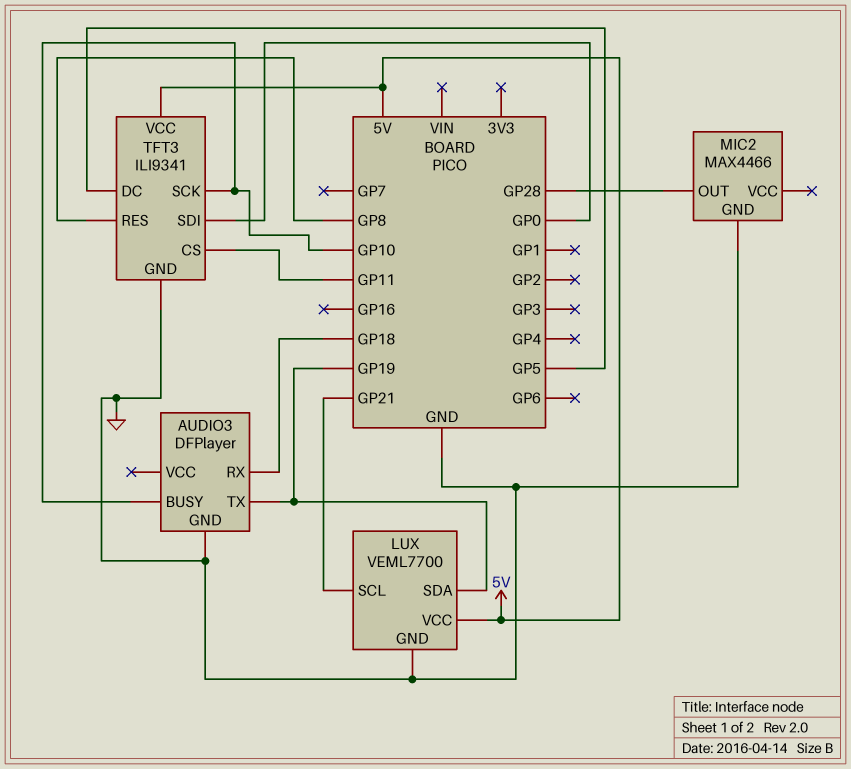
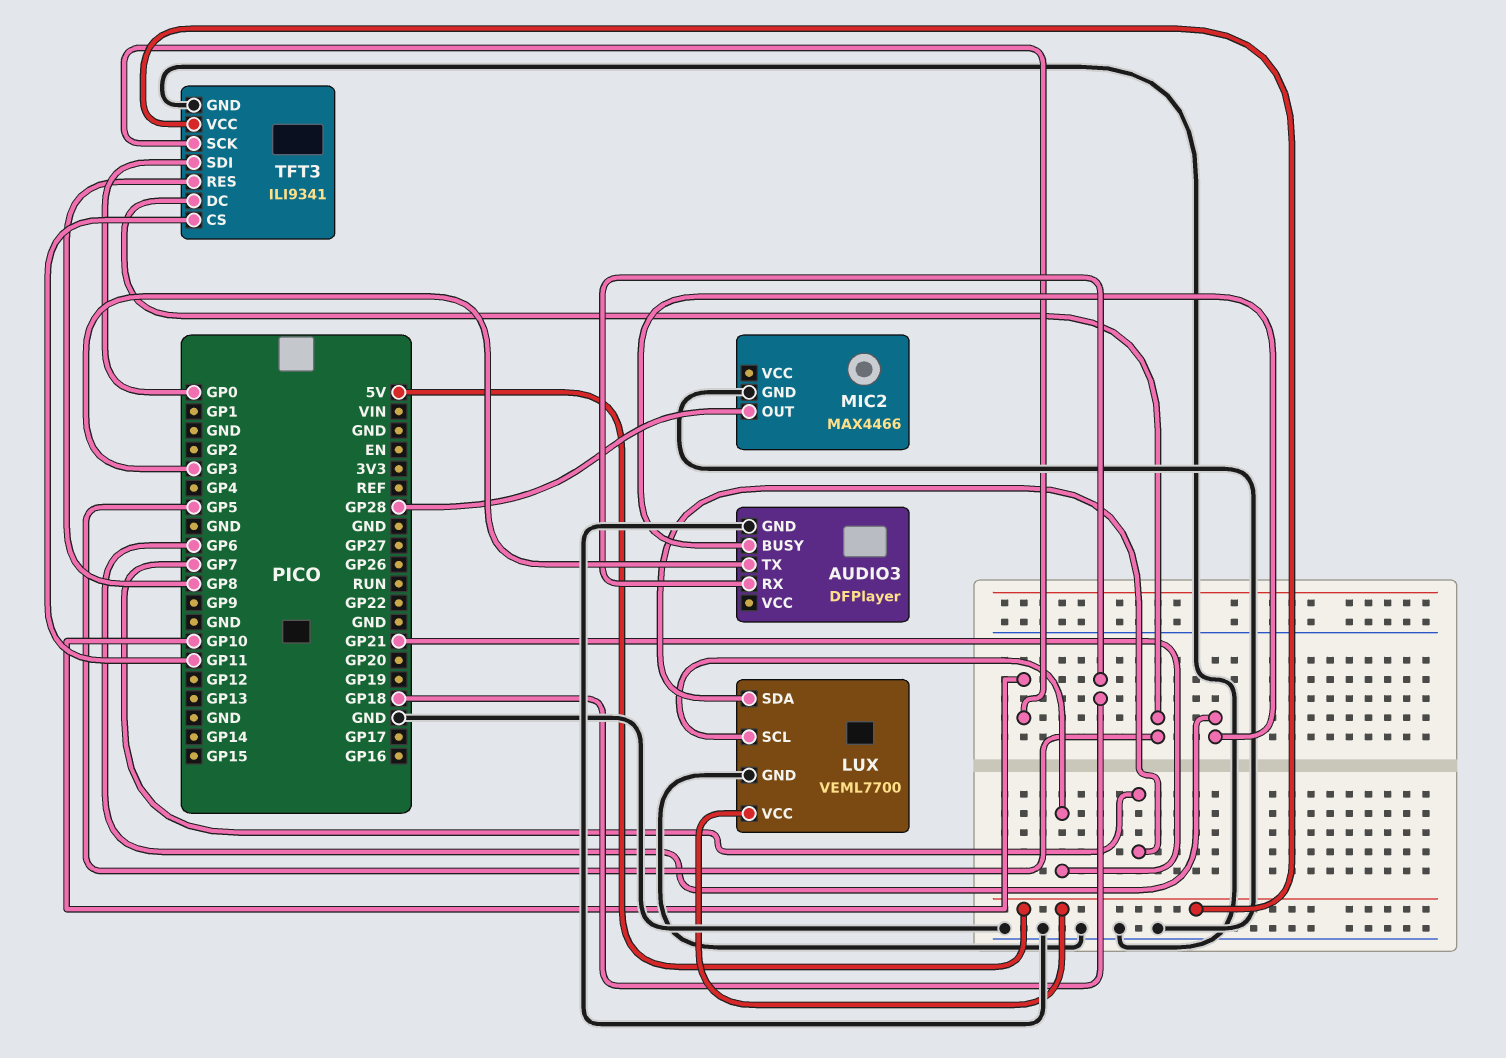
AUDIO3 pin BUSY: GP10 -> GP6
AUDIO3 pin TX: GP19 -> GP3
LUX pin SDA: GP19 -> GP7

